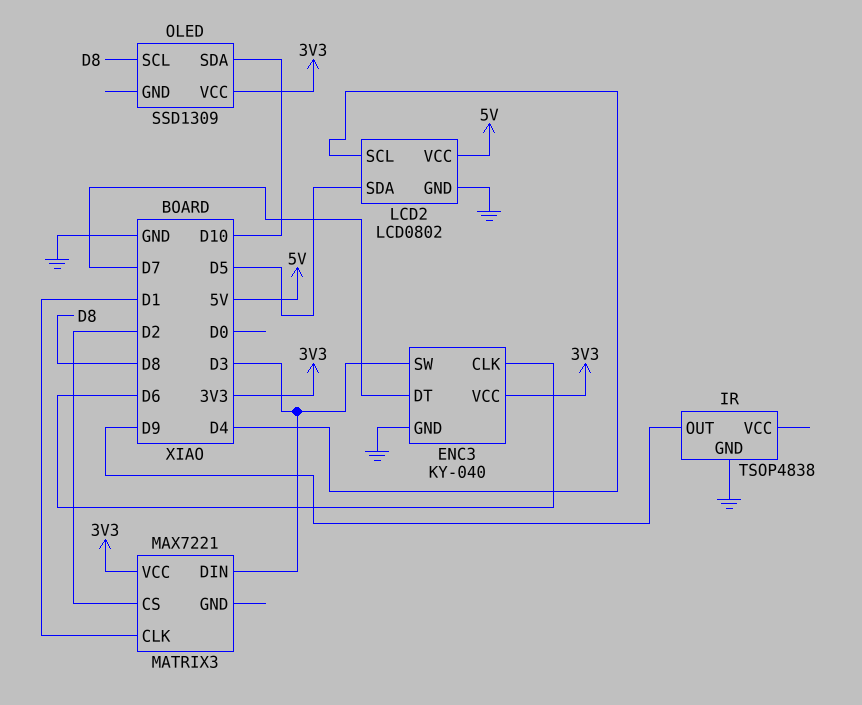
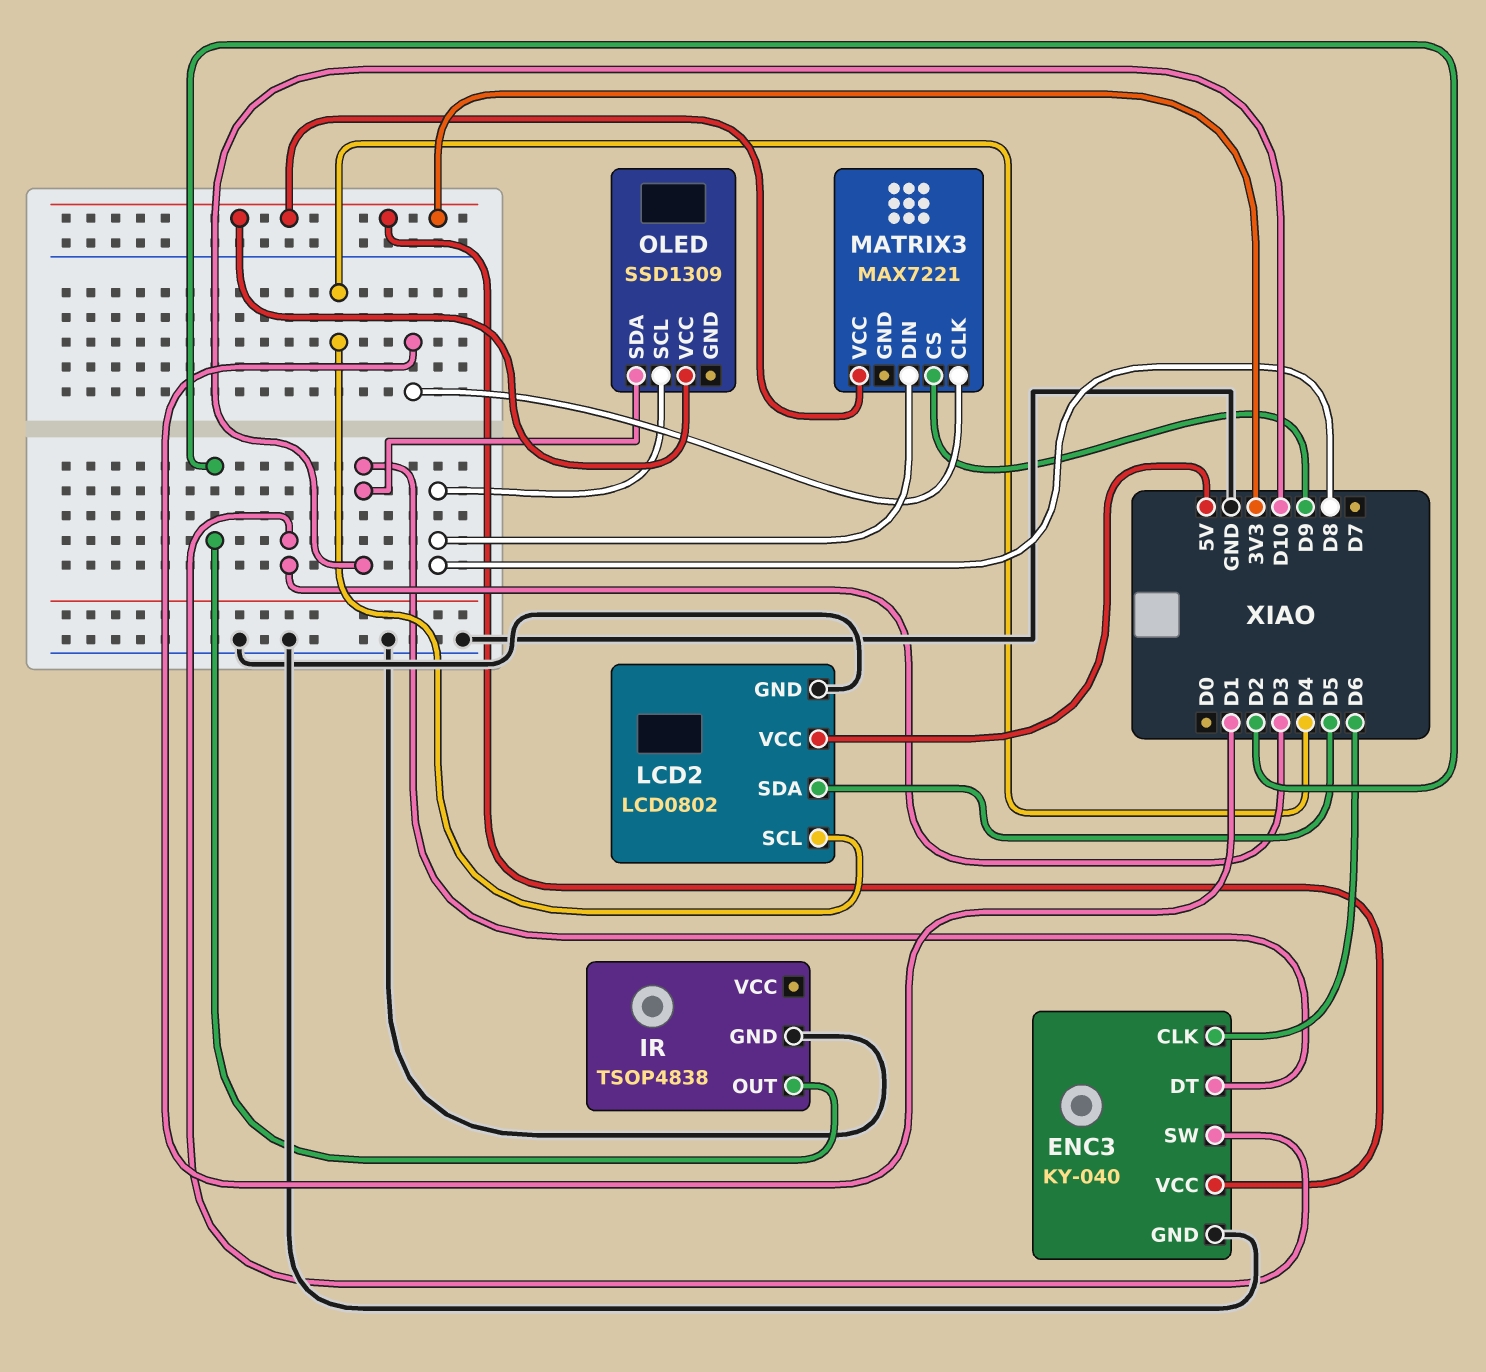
ENC3 pin DT: D7 -> D10
IR pin OUT: D9 -> D2
MATRIX3 pin CS: D2 -> D9
MATRIX3 pin DIN: D3 -> D8

